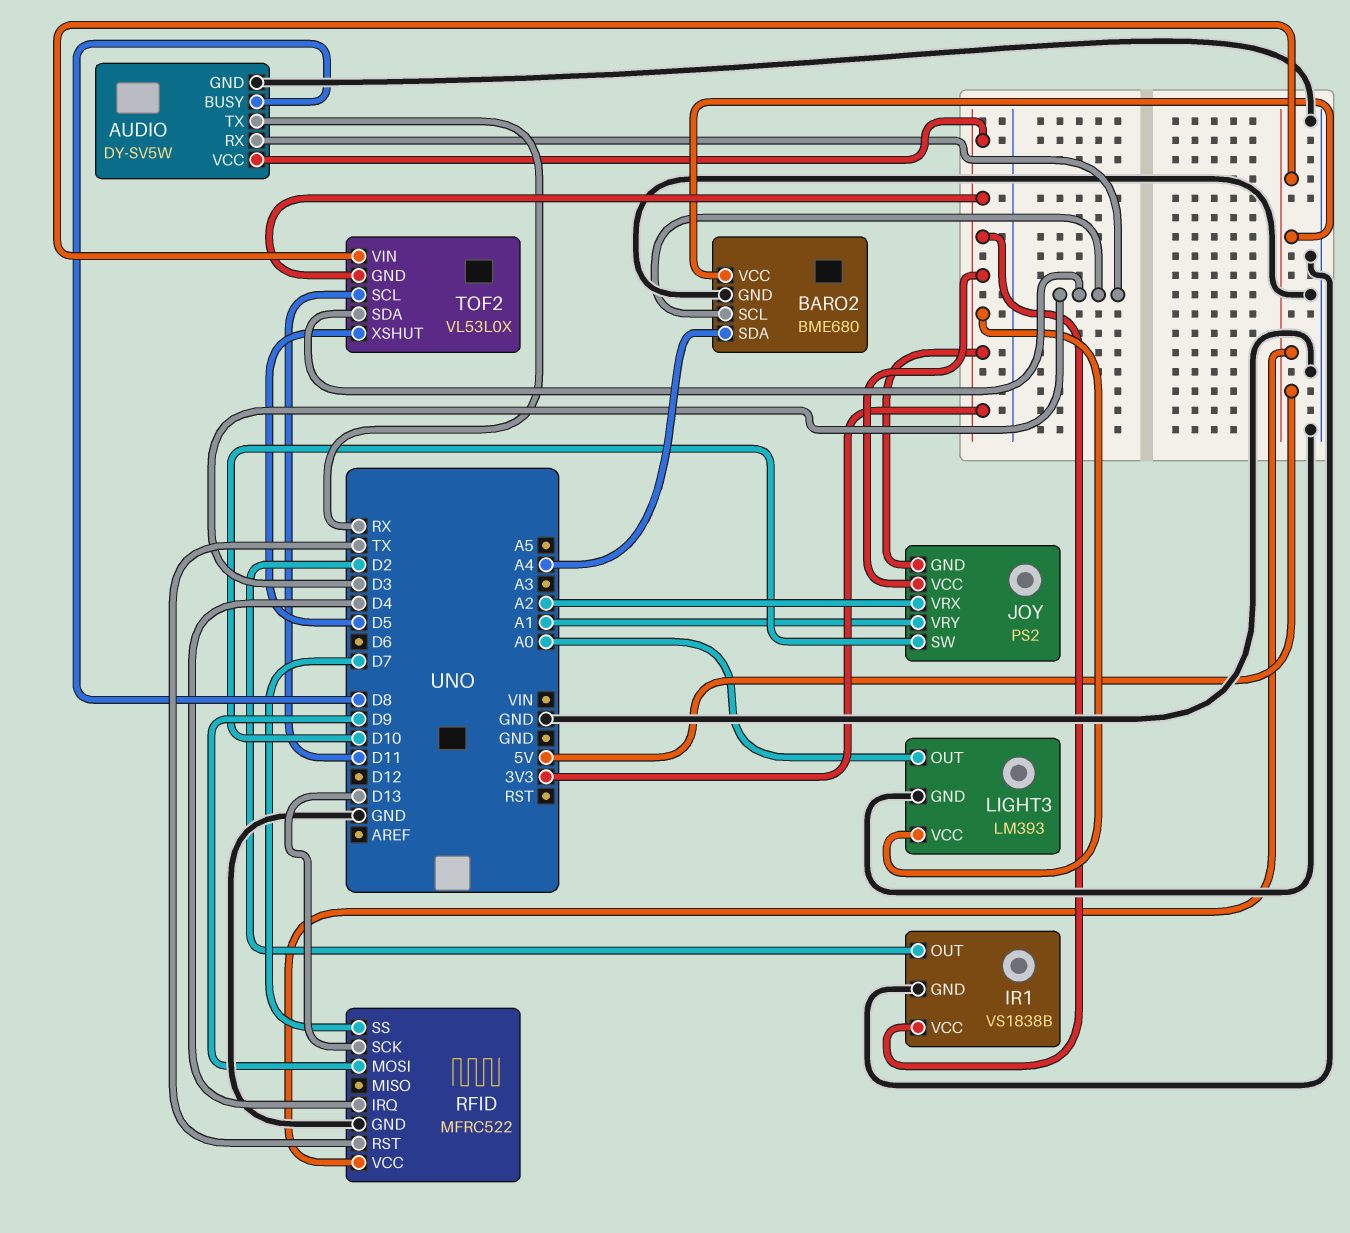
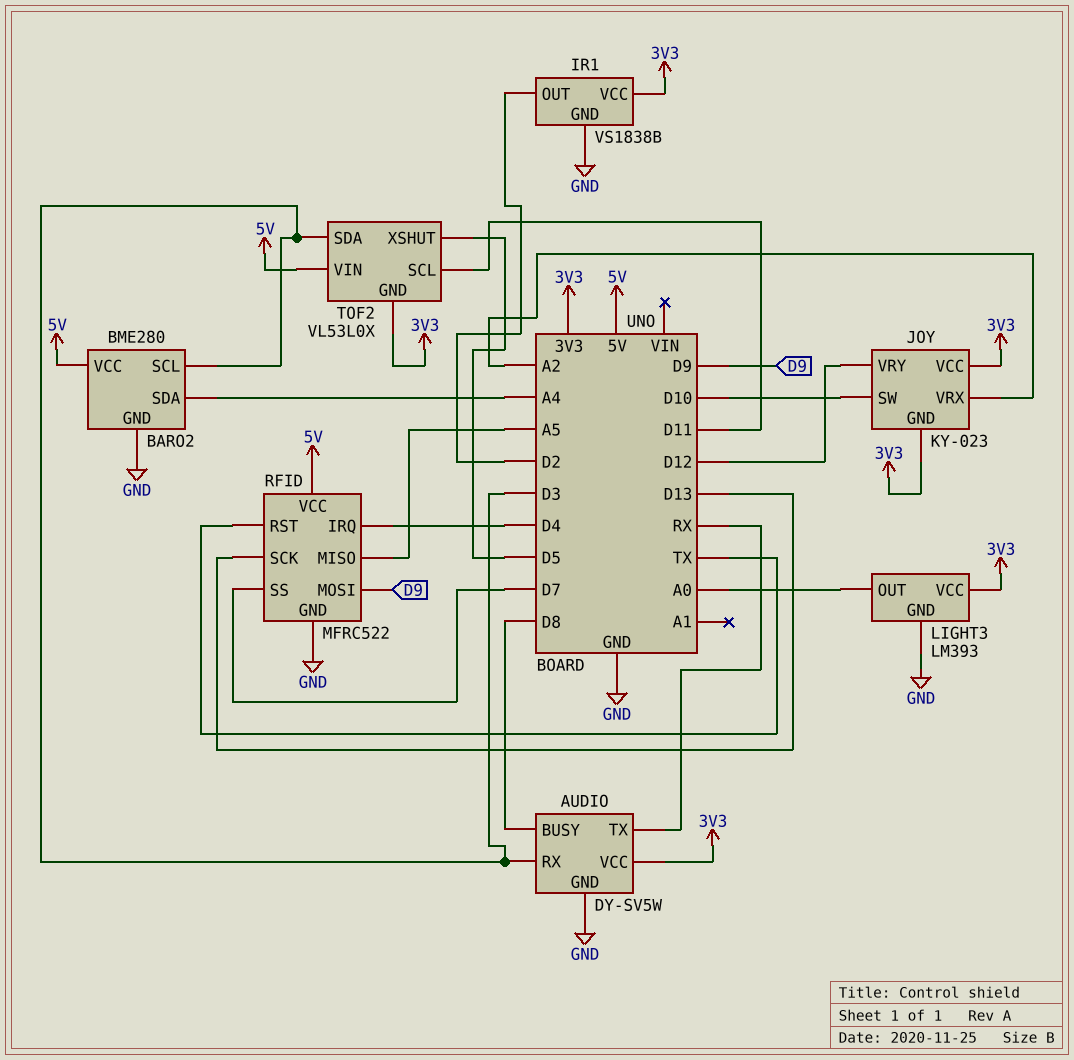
BARO2: BME680 -> BME280
JOY: PS2 -> KY-023
JOY pin VRY: A1 -> D12
RFID pin MISO: none -> A5

